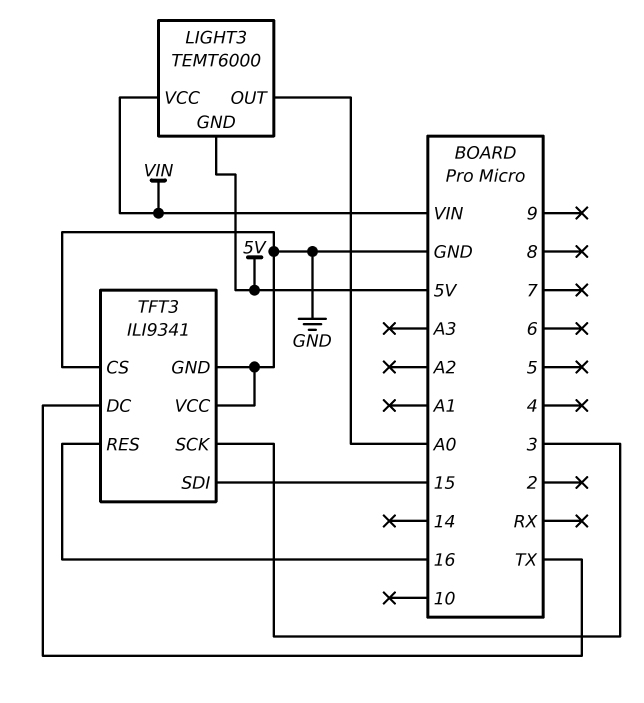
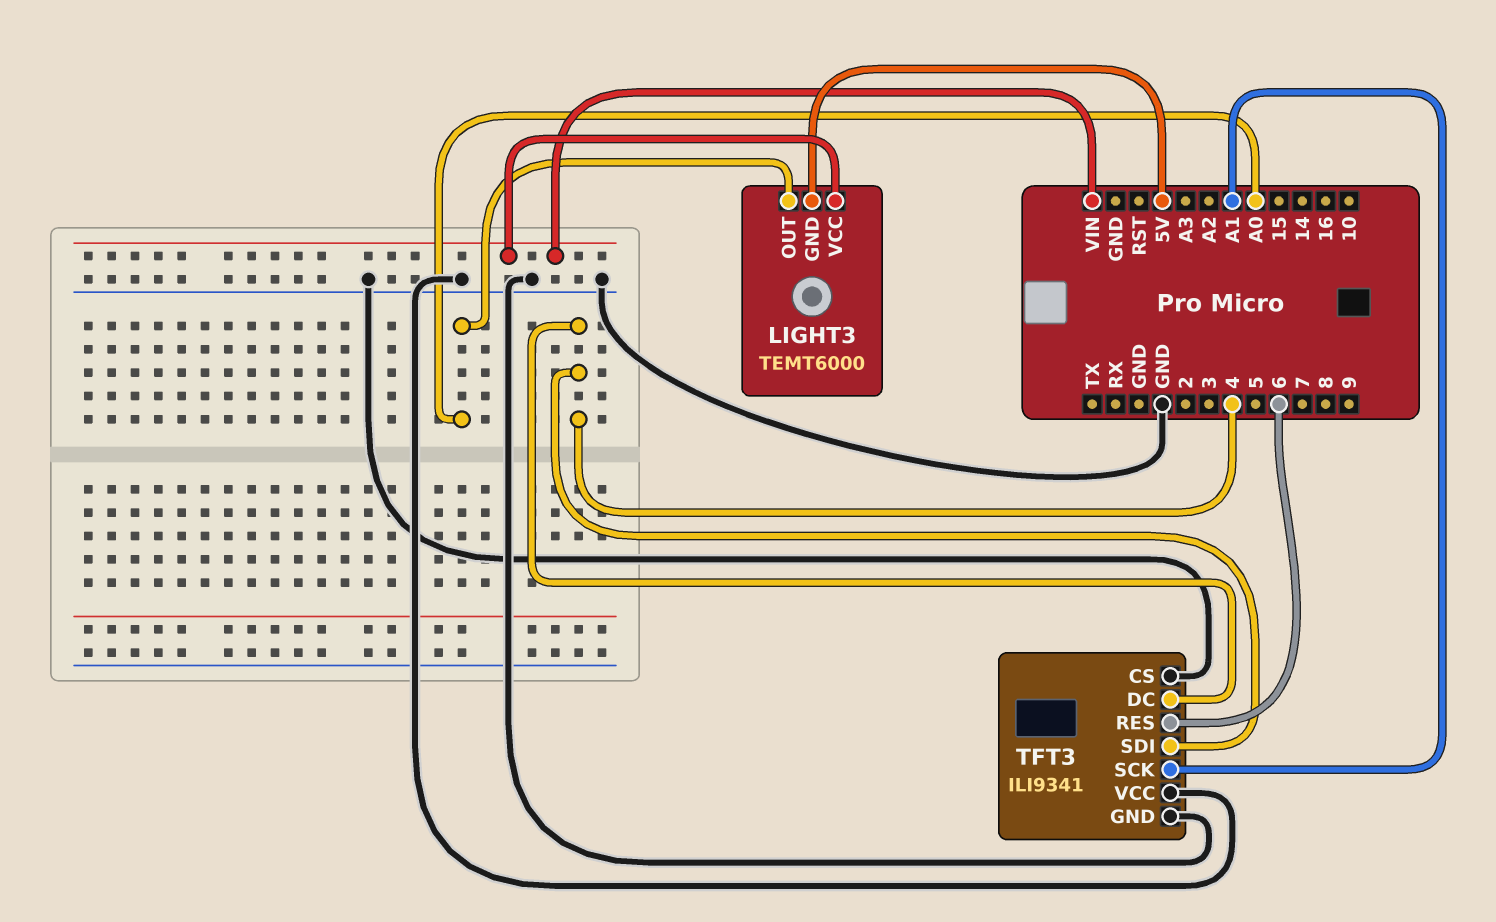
TFT3 pin DC: TX -> 4
TFT3 pin RES: 16 -> 6
TFT3 pin SCK: 3 -> A1
TFT3 pin SDI: 15 -> 4

